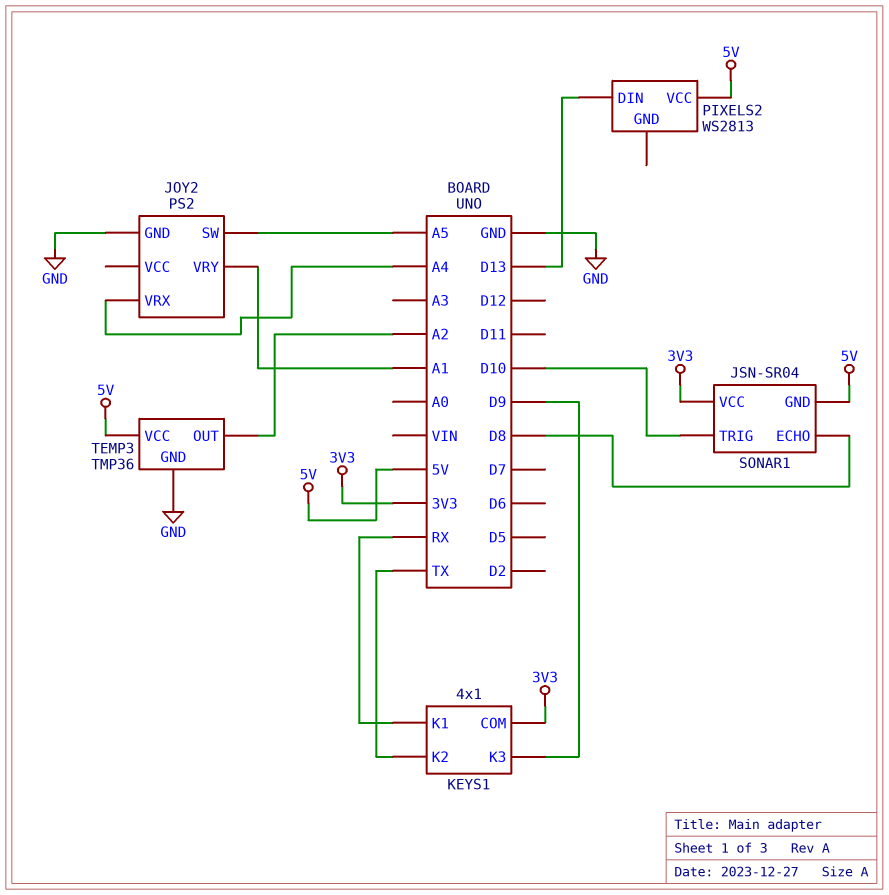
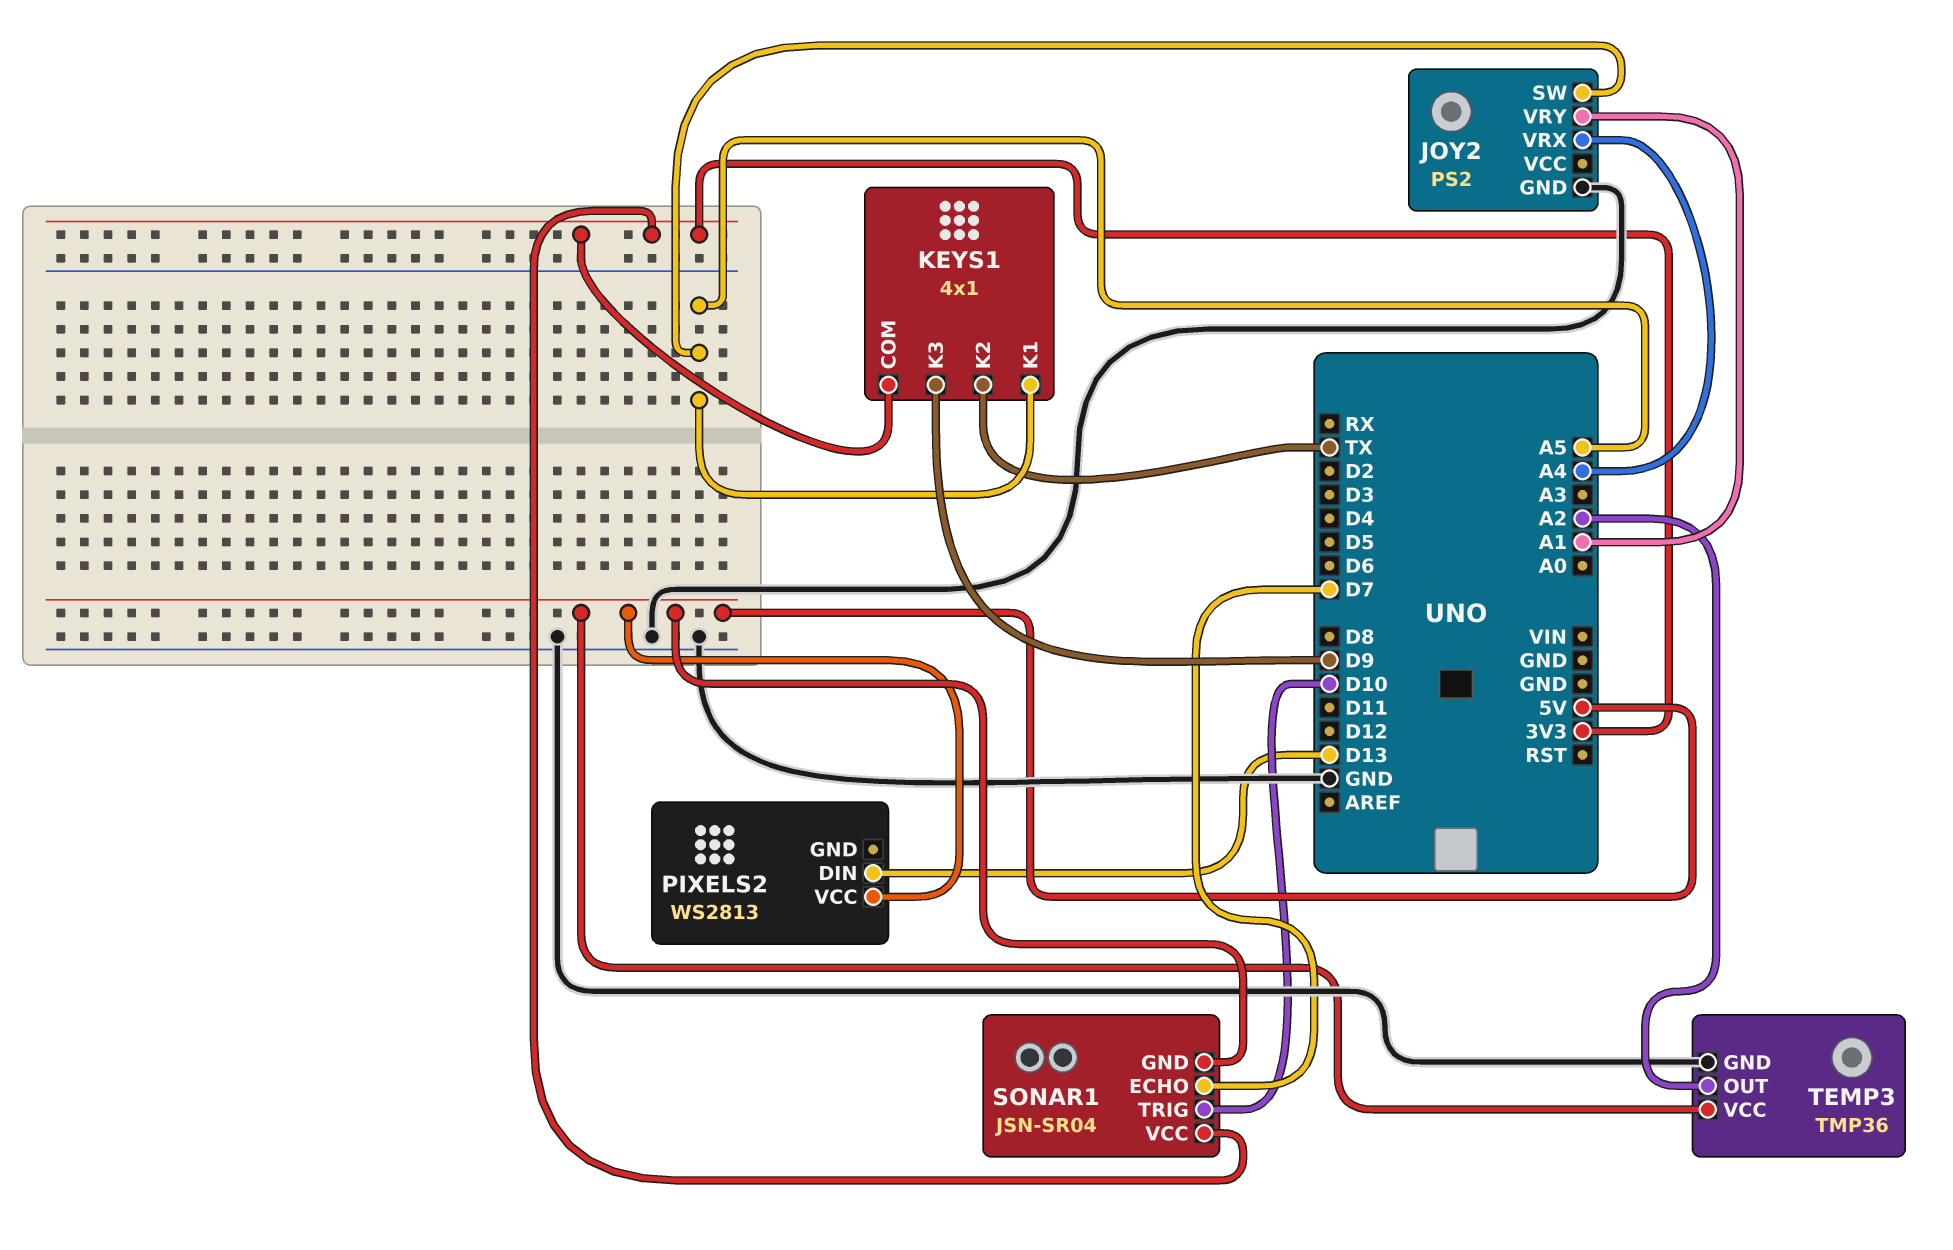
KEYS1 pin K1: RX -> A5
SONAR1 pin ECHO: D8 -> D7

